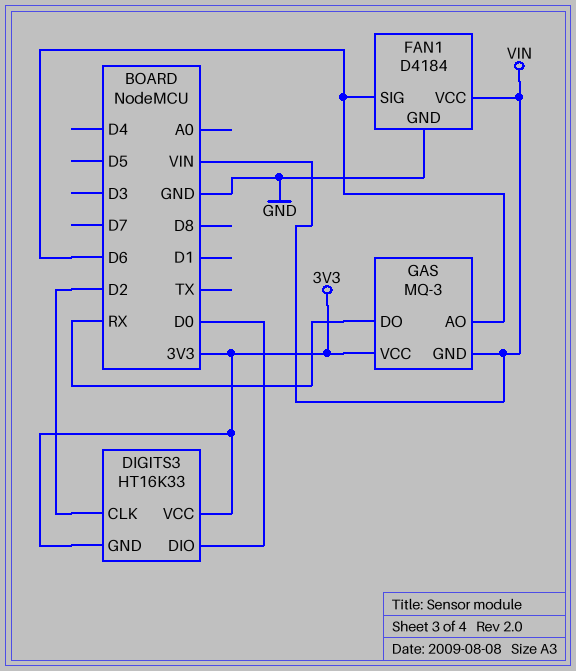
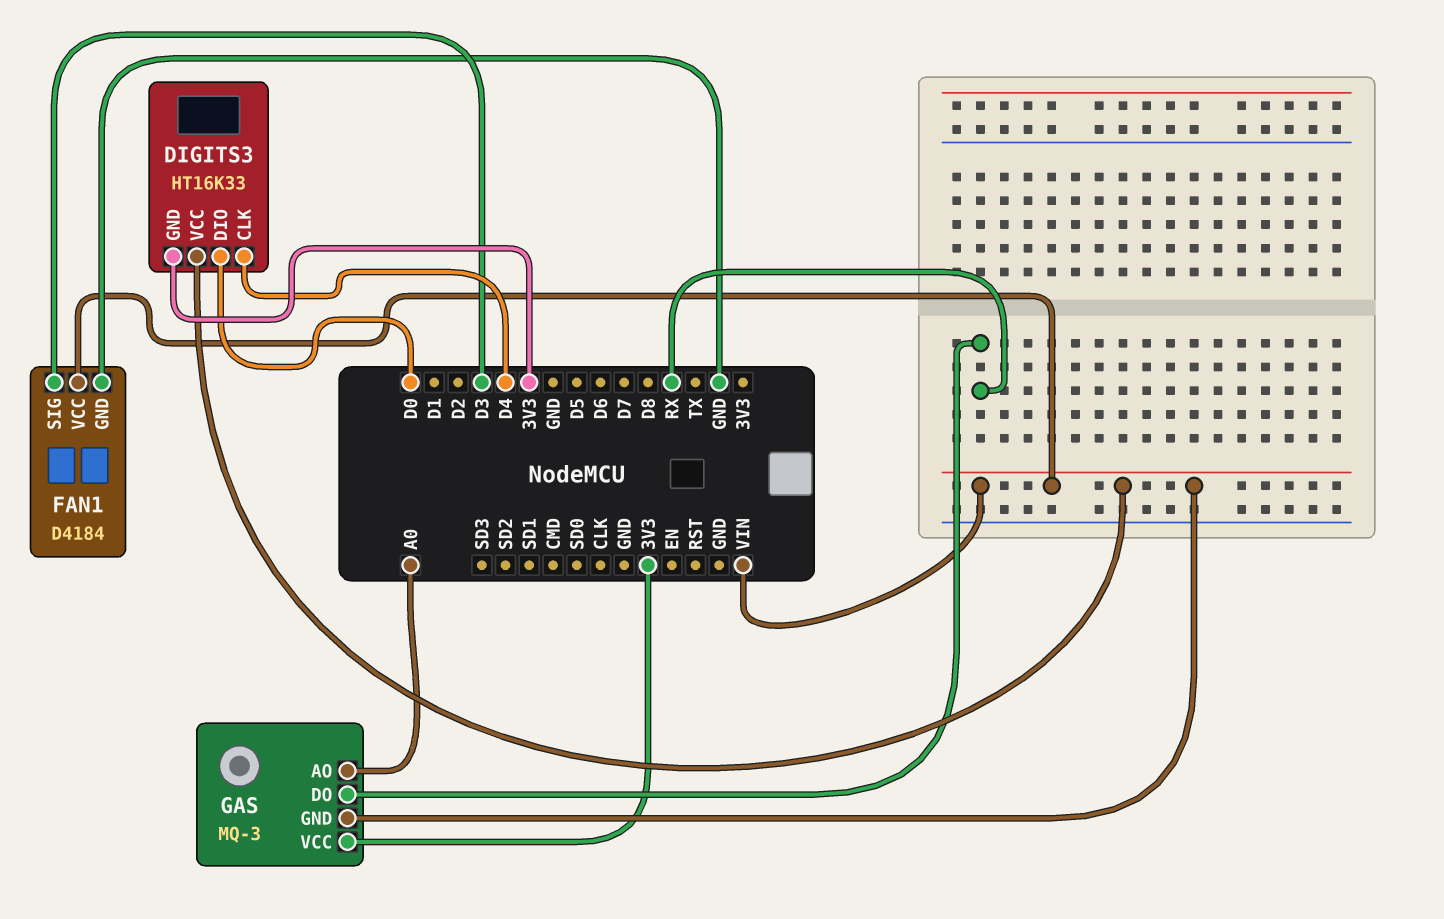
DIGITS3 pin CLK: D2 -> D4
DIGITS3 pin VCC: 3V3 -> VIN
FAN1 pin SIG: D6 -> D3
GAS pin AO: D6 -> A0

